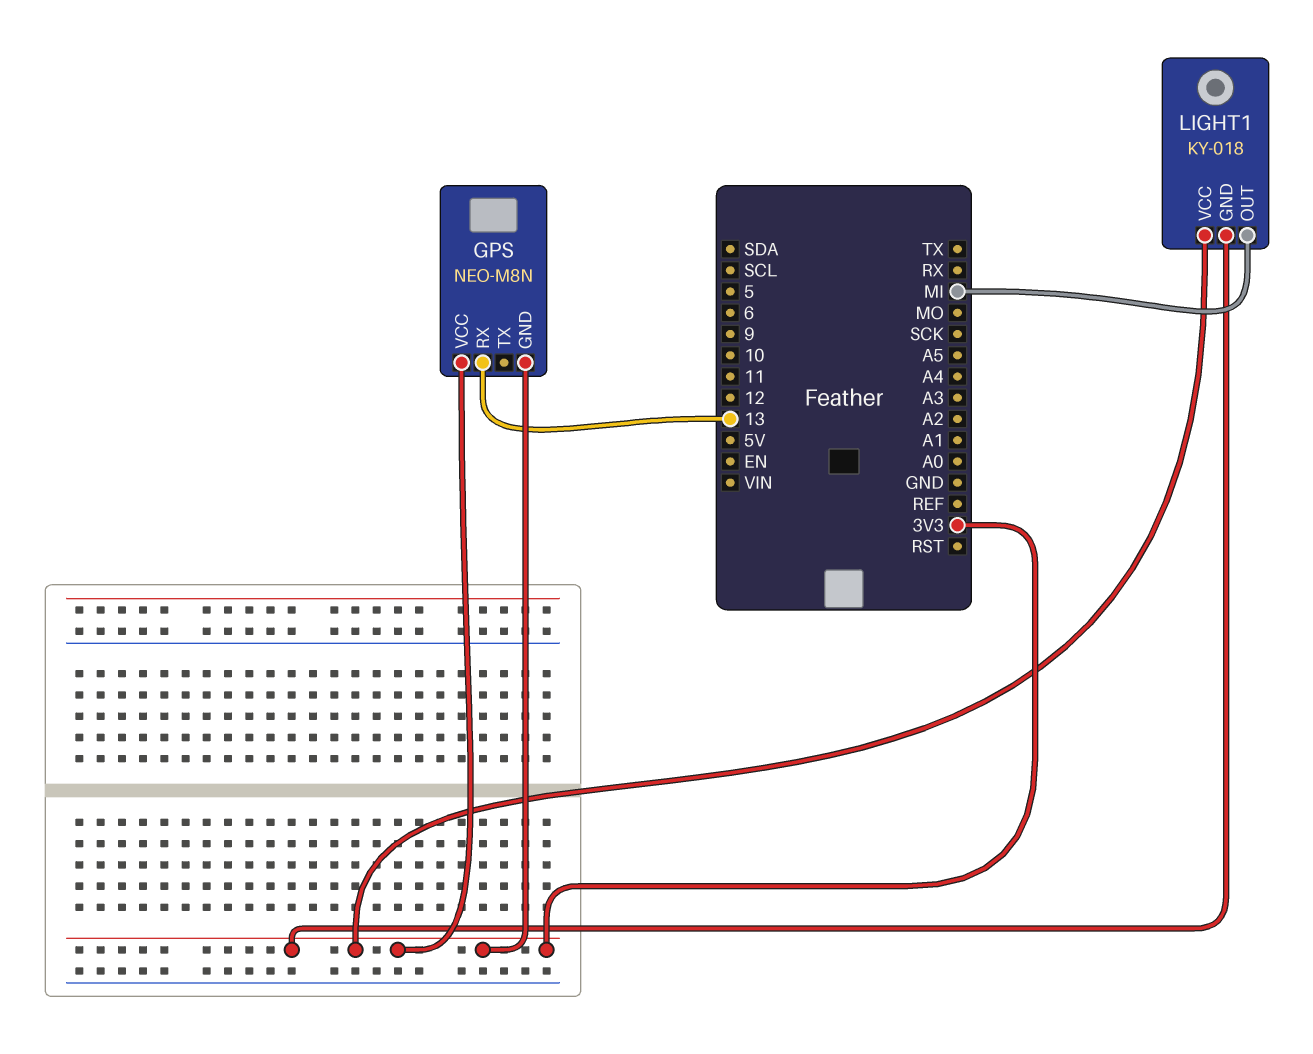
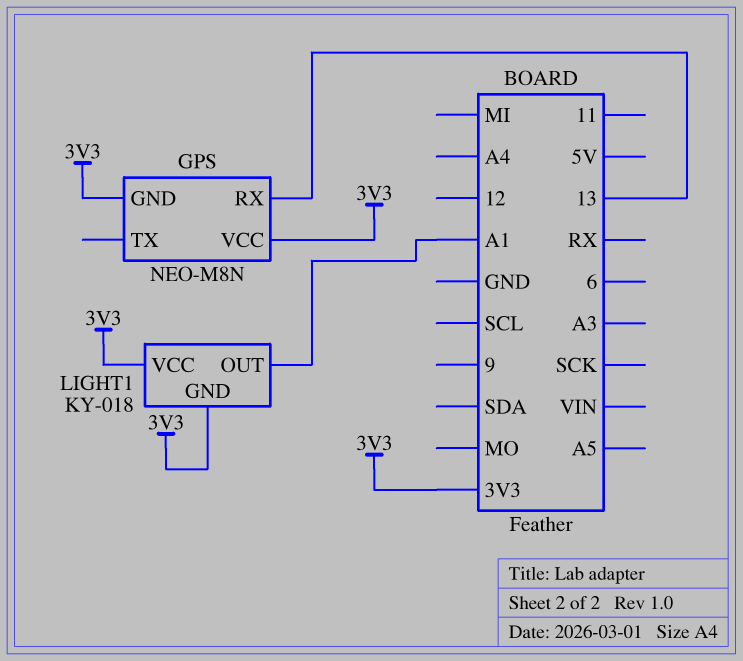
LIGHT1 pin OUT: MI -> A1

